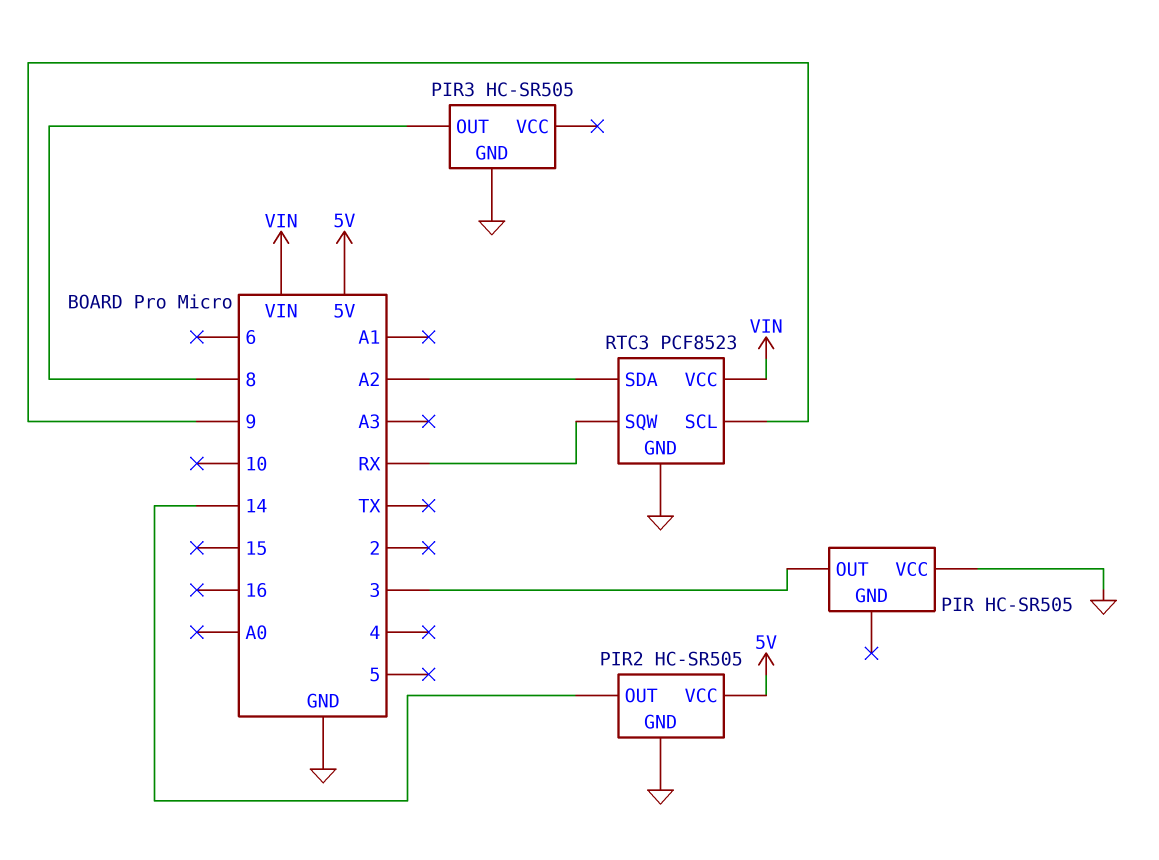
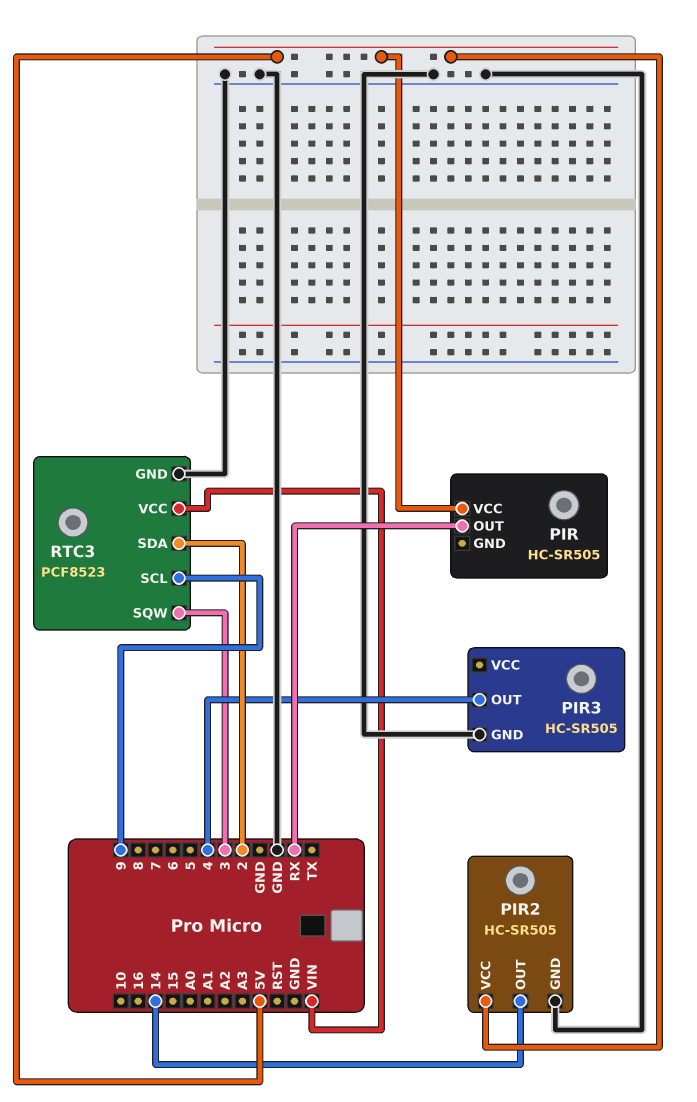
PIR pin OUT: 3 -> RX
PIR pin VCC: GND -> 5V
PIR3 pin OUT: 8 -> 4
RTC3 pin SDA: A2 -> 2
RTC3 pin SQW: RX -> 3

